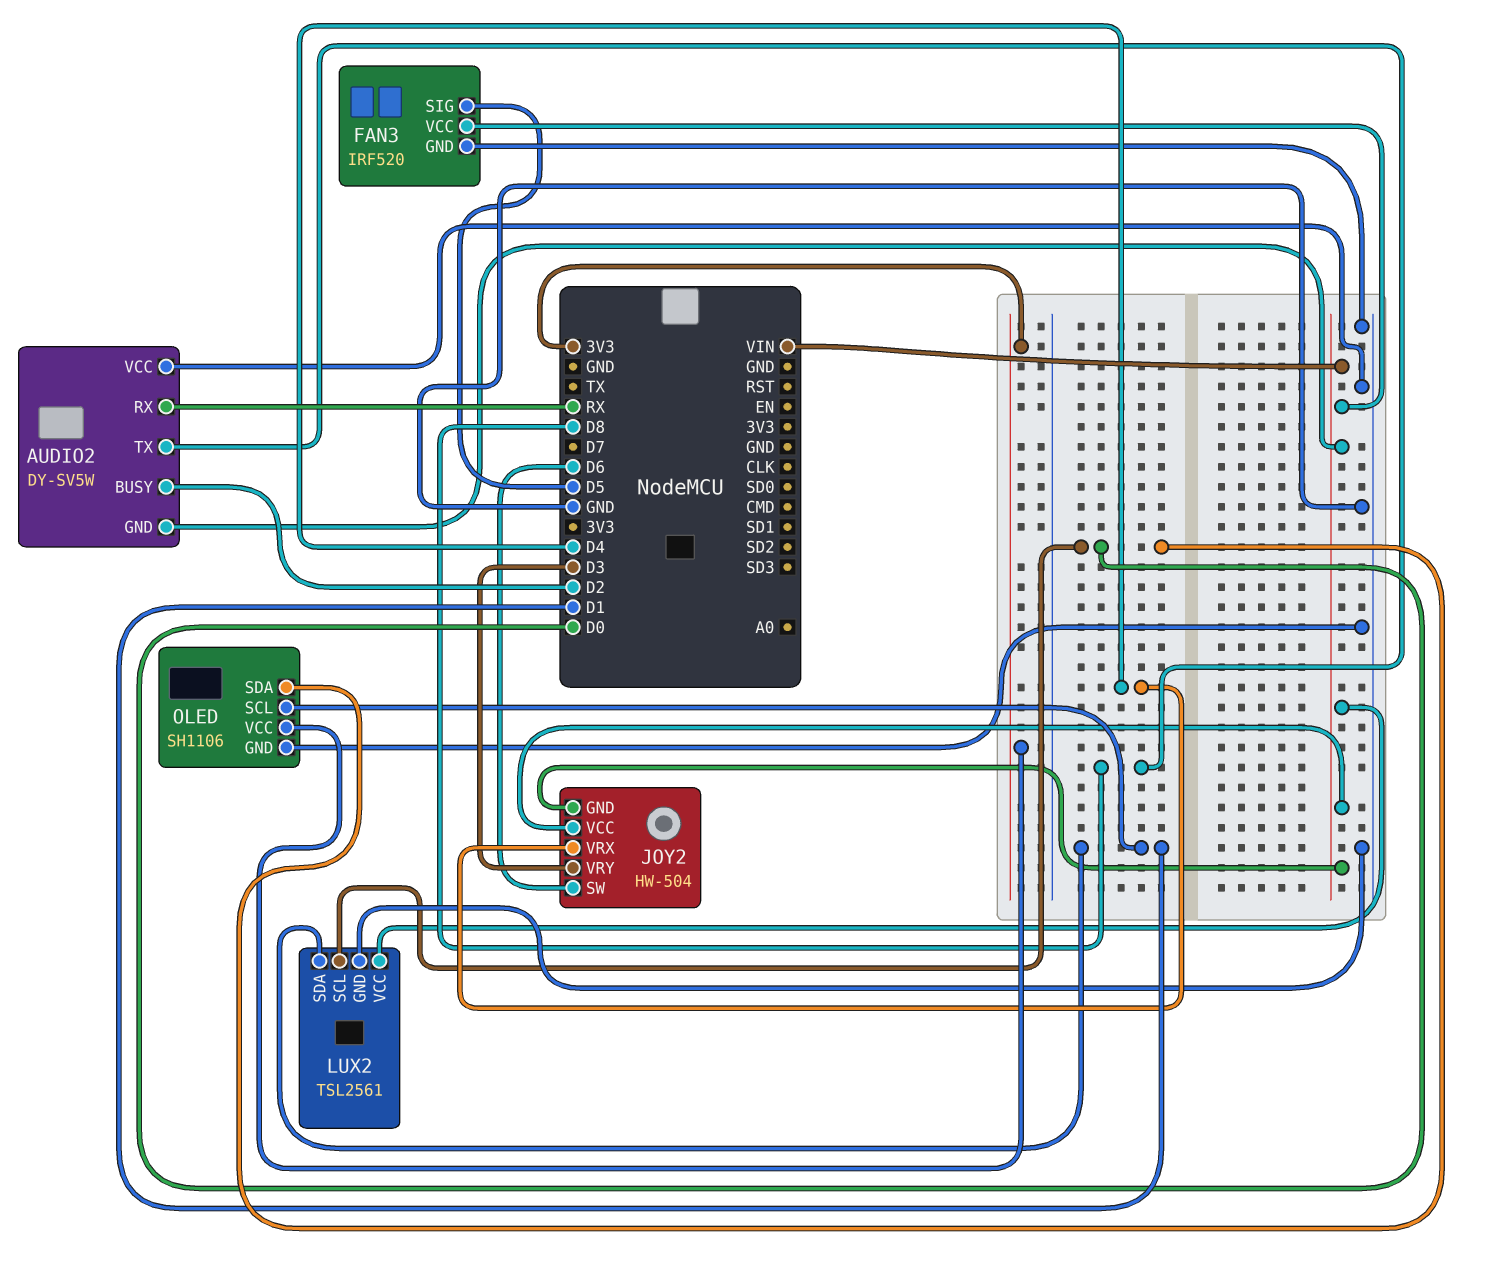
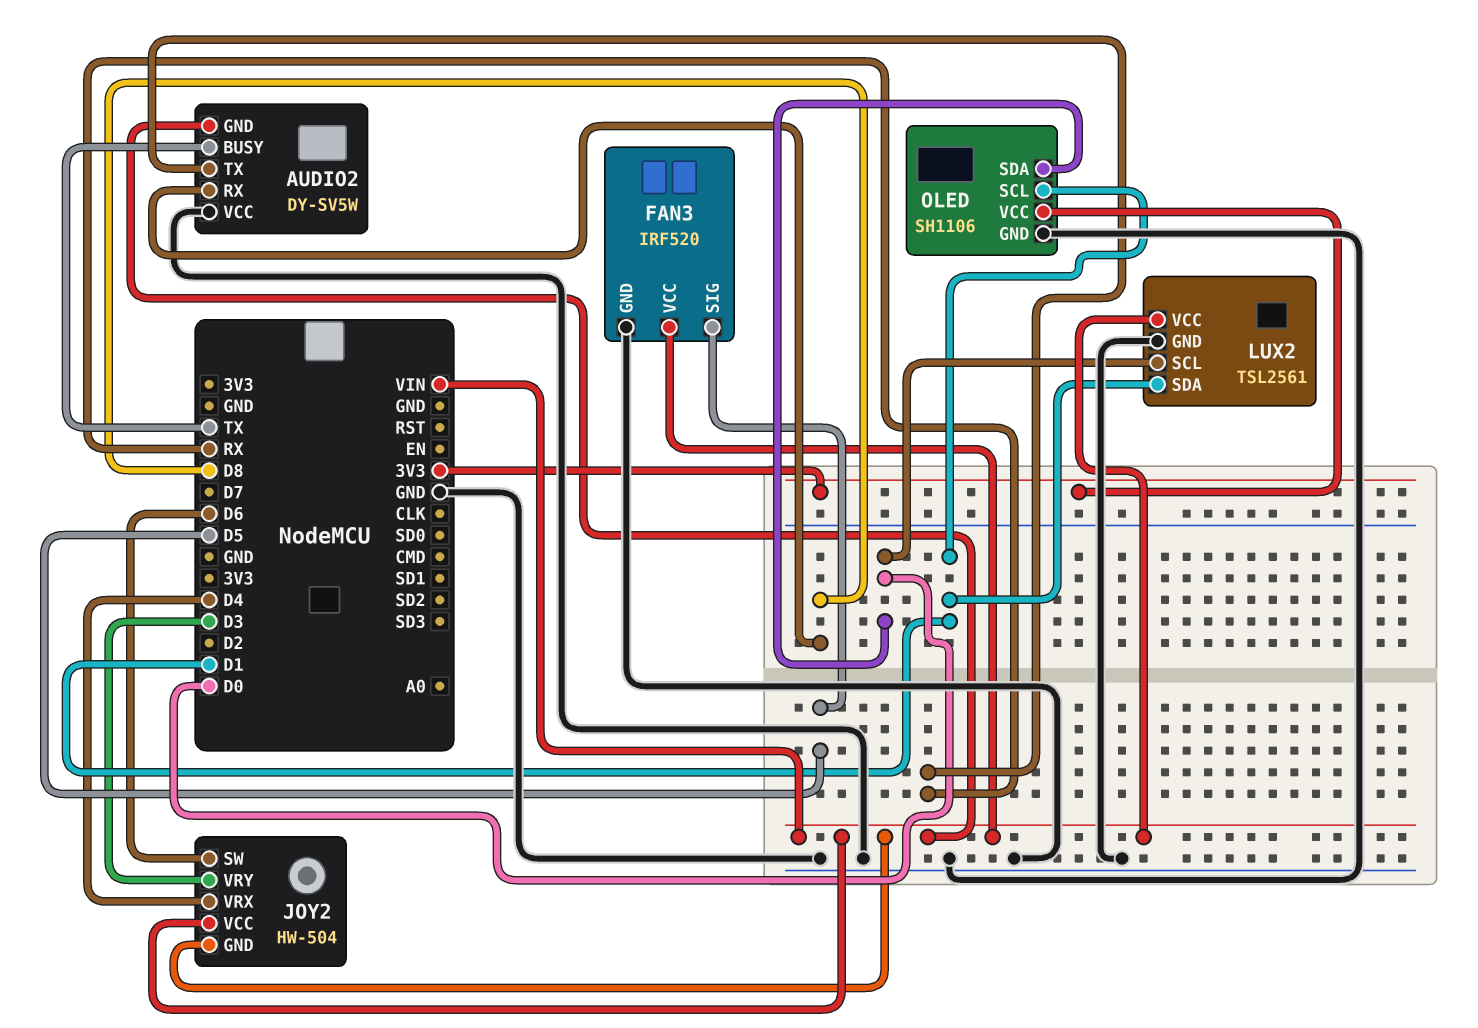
AUDIO2 pin BUSY: D2 -> TX
AUDIO2 pin RX: RX -> D8
AUDIO2 pin TX: D8 -> RX

